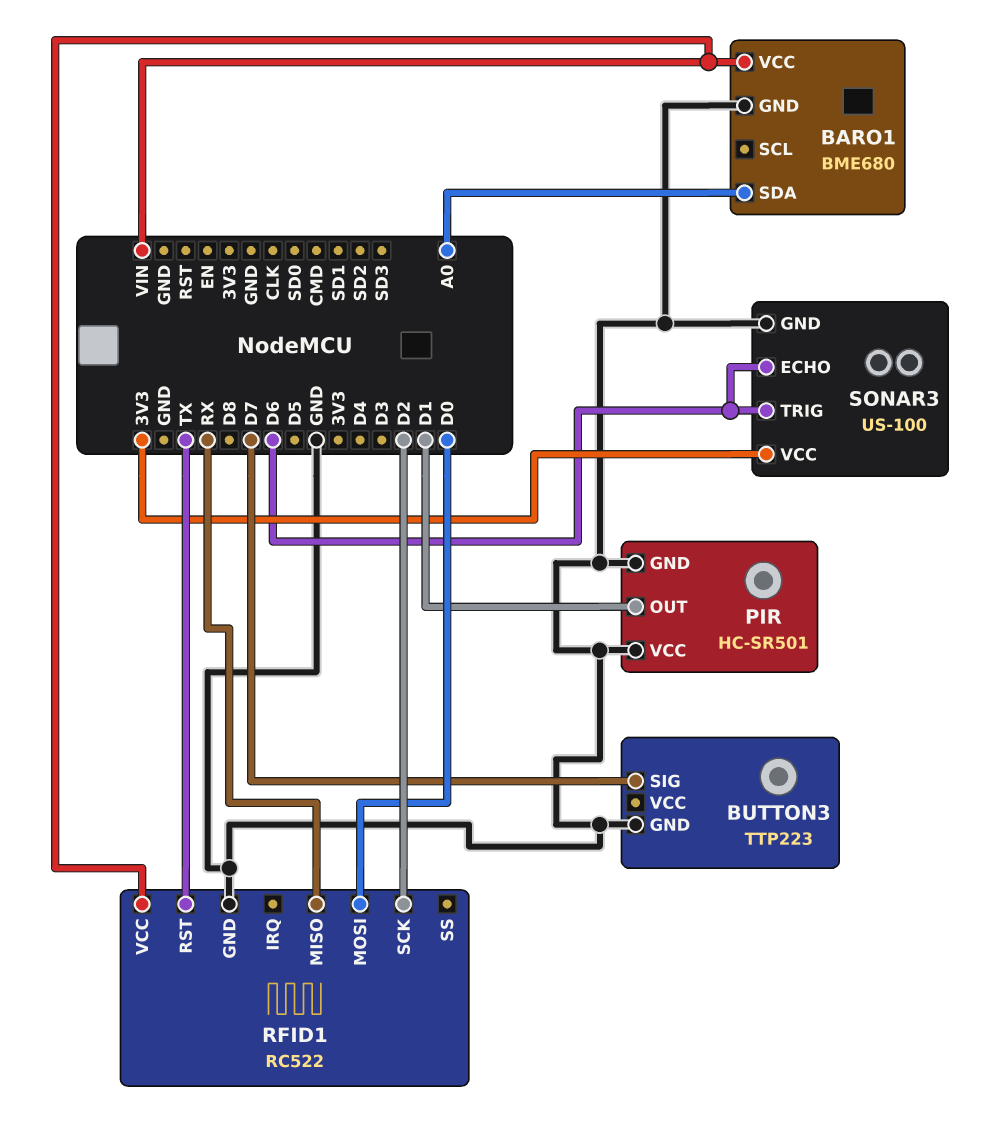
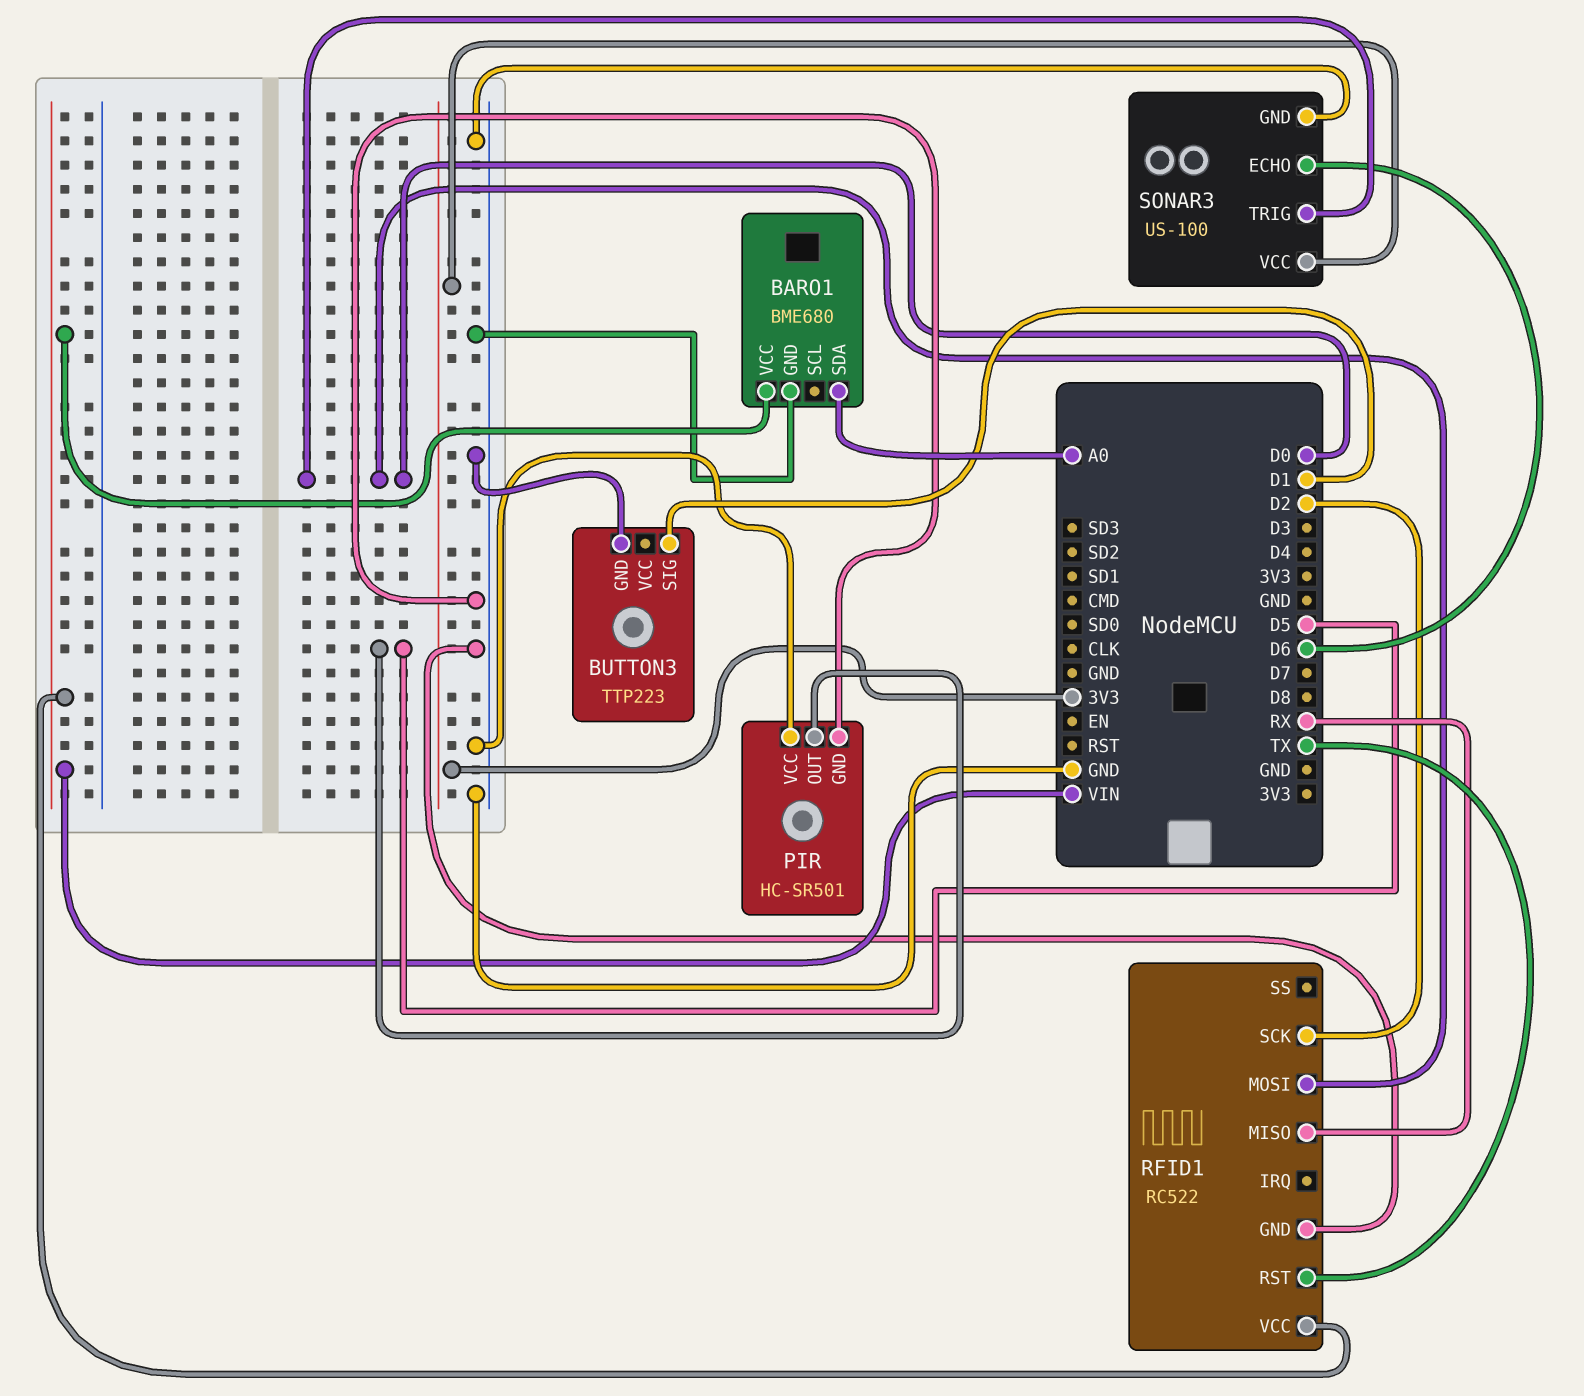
BUTTON3 pin SIG: D7 -> D1
PIR pin OUT: D1 -> D5
SONAR3 pin TRIG: D6 -> D0

